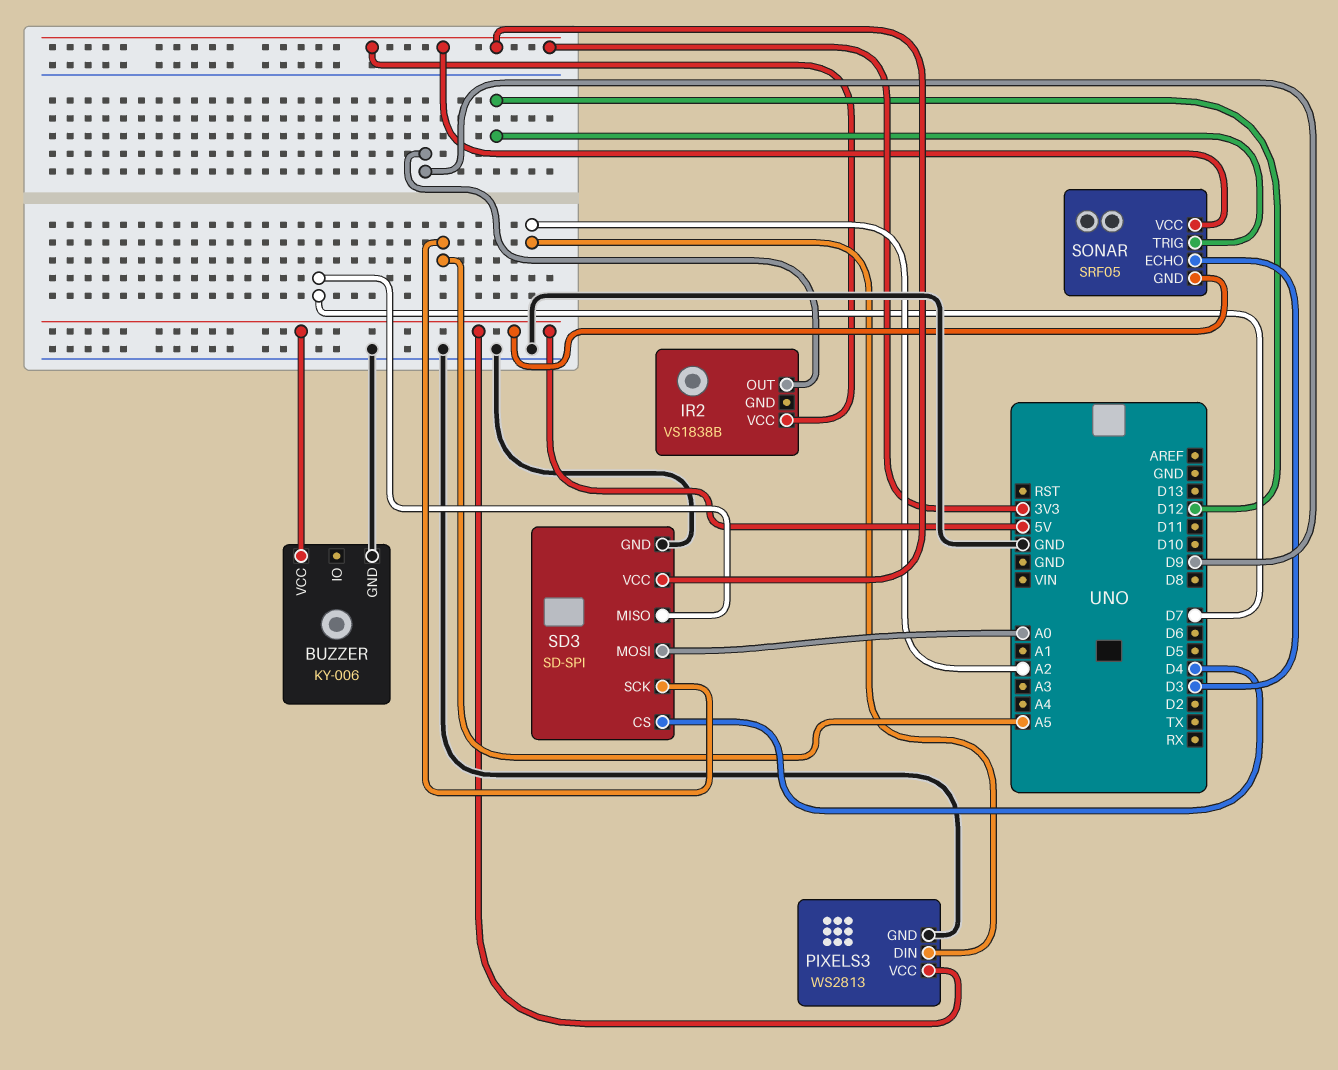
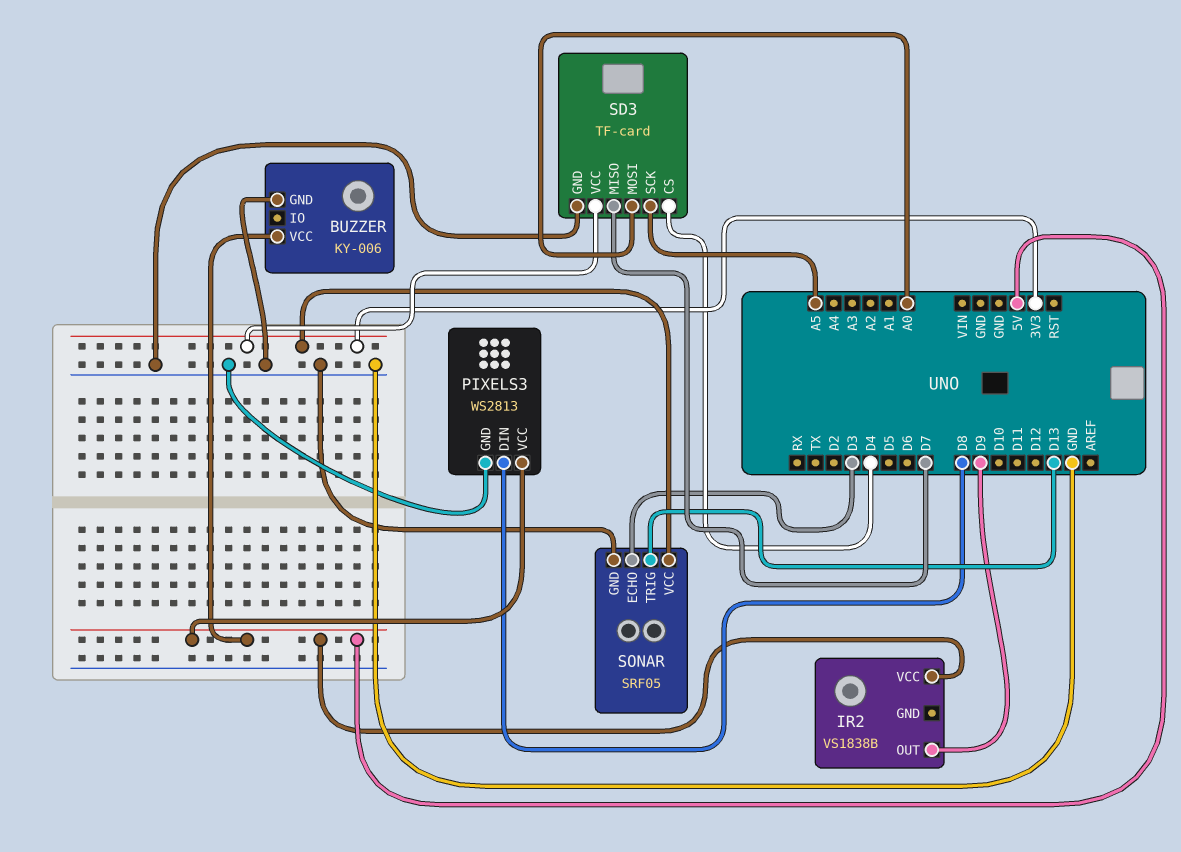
IR2 pin VCC: 3V3 -> 5V
PIXELS3 pin DIN: A2 -> D8
SD3: SD-SPI -> TF-card
SONAR pin GND: 5V -> GND
SONAR pin TRIG: D12 -> D13

